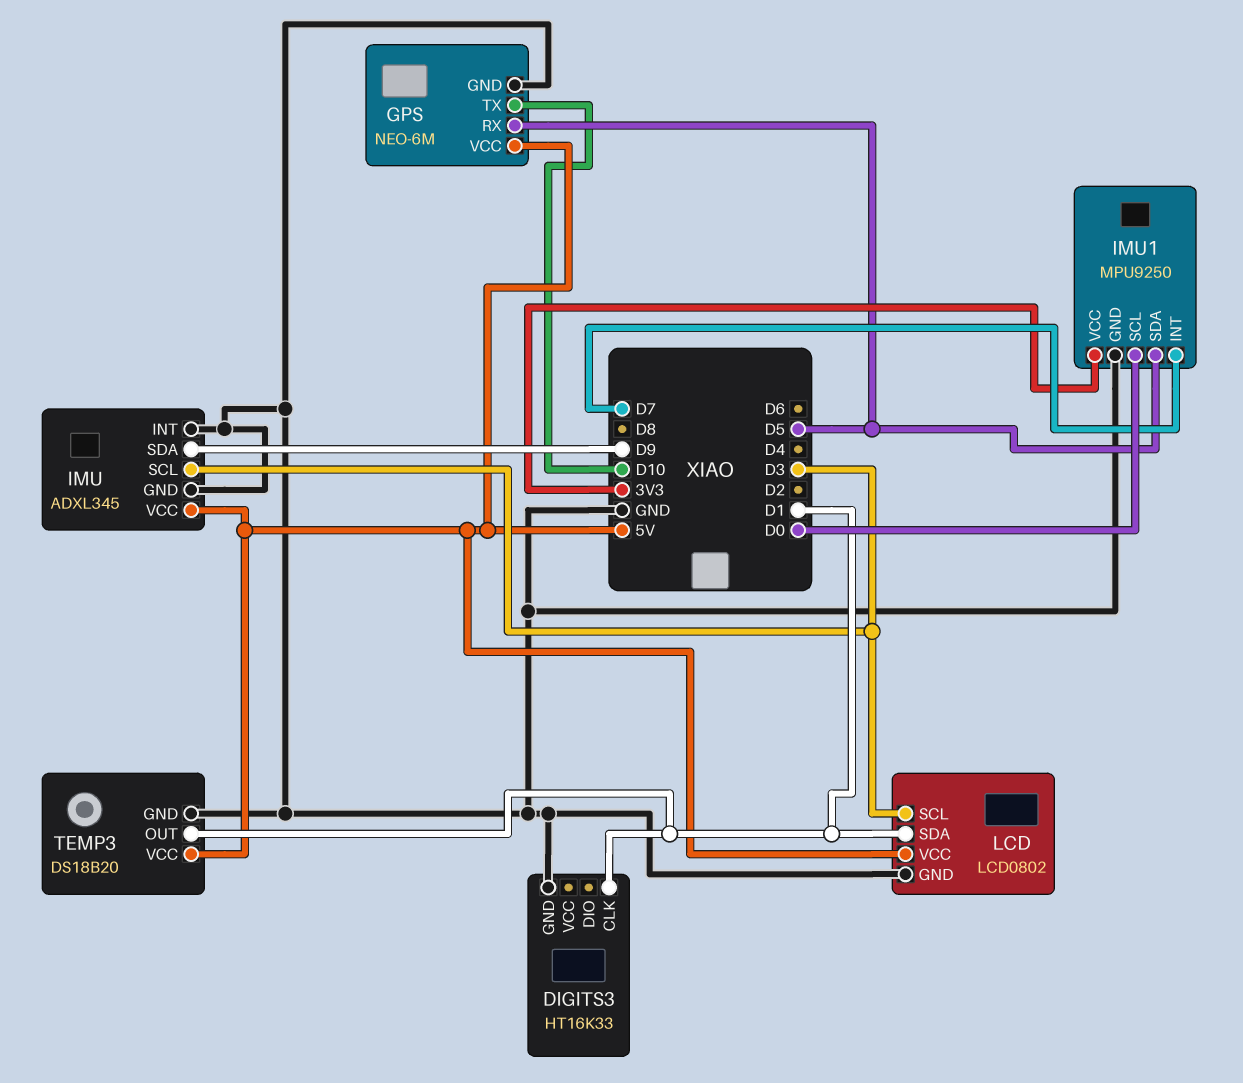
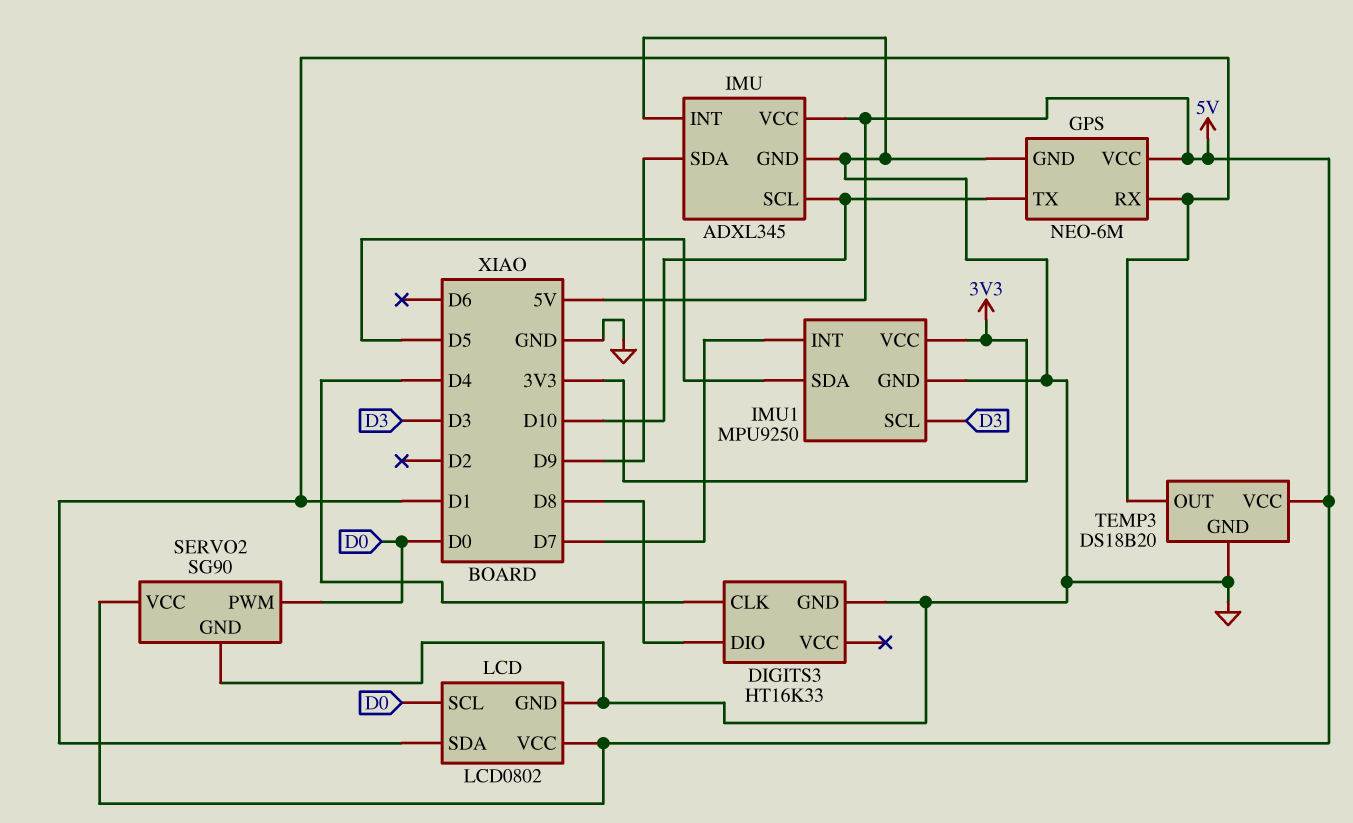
DIGITS3 pin CLK: D1 -> D4
DIGITS3 pin DIO: none -> D8
GPS pin RX: D5 -> D1
IMU pin SCL: D3 -> D10
IMU1 pin SCL: D0 -> D3
LCD pin SCL: D3 -> D0
SERVO2: none -> SG90
SERVO2 pin GND: none -> GND
SERVO2 pin PWM: none -> D0
SERVO2 pin VCC: none -> 5V

